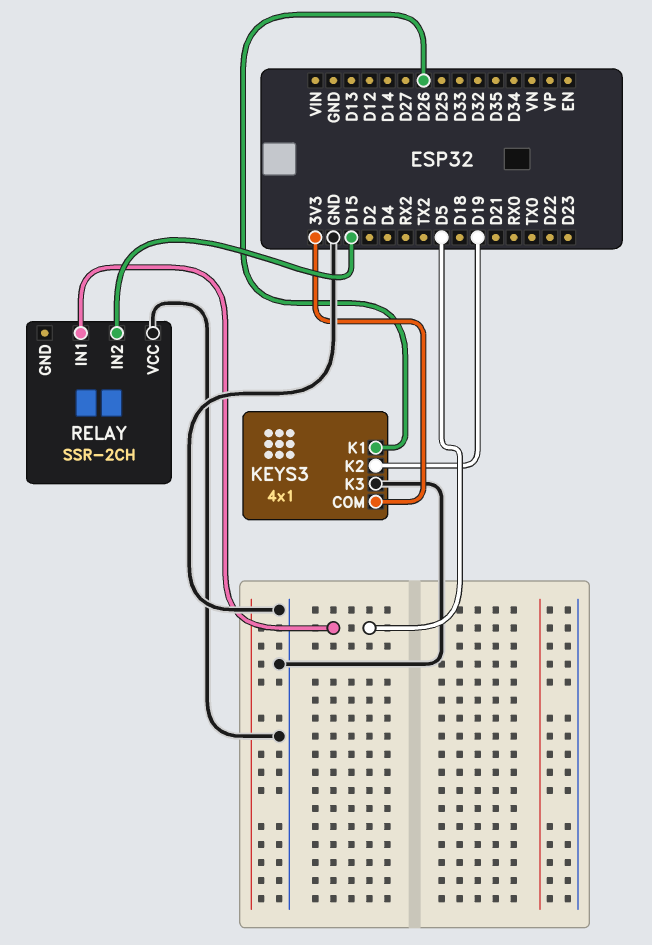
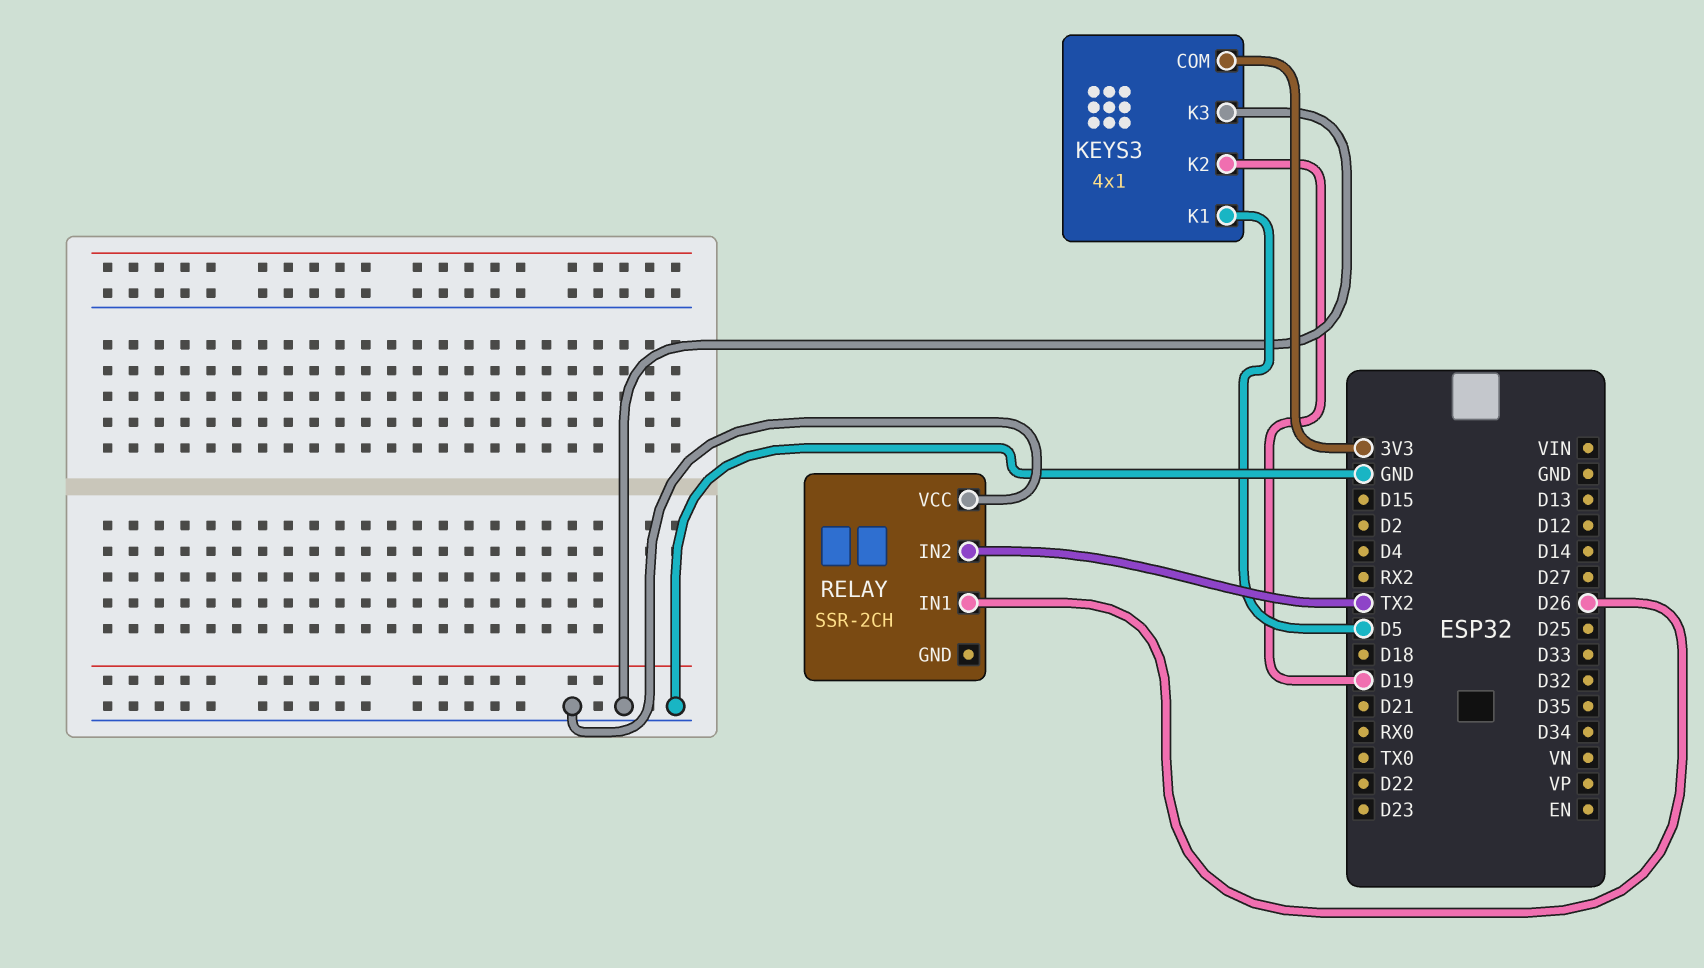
KEYS3 pin K1: D26 -> D5
RELAY pin IN1: D5 -> D26
RELAY pin IN2: D15 -> TX2

